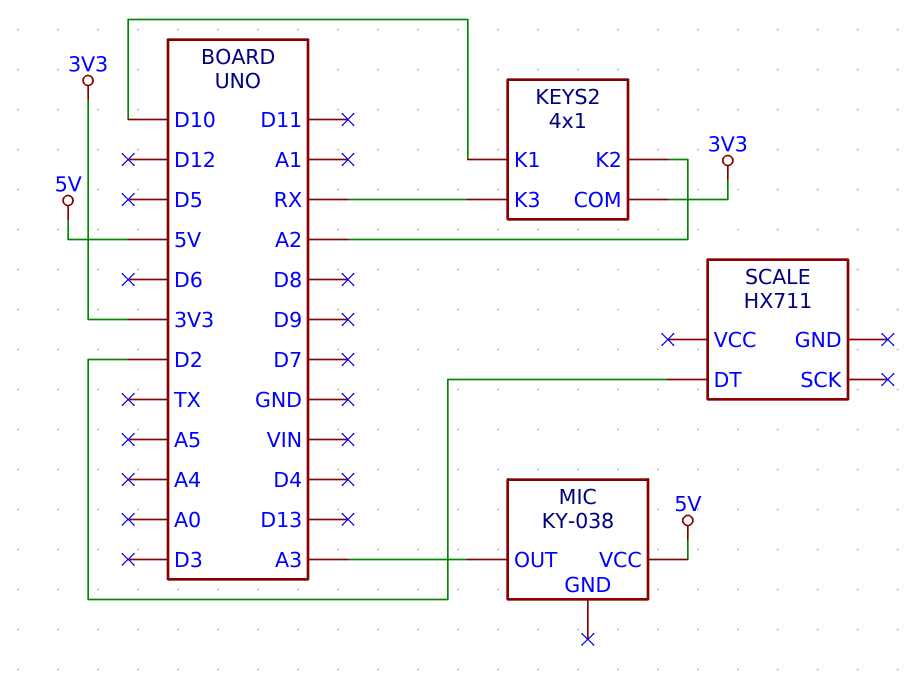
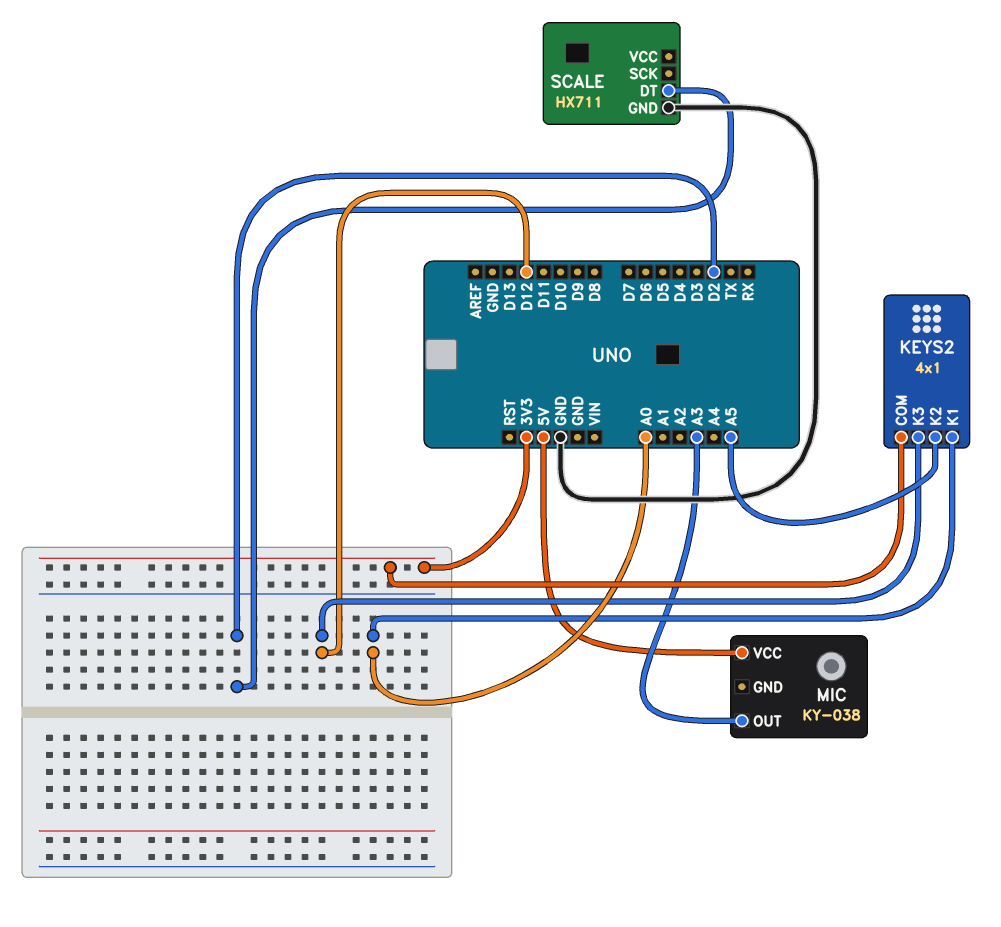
KEYS2 pin K1: D10 -> A0
KEYS2 pin K2: A2 -> A5
KEYS2 pin K3: RX -> D12
SCALE pin GND: none -> GND

